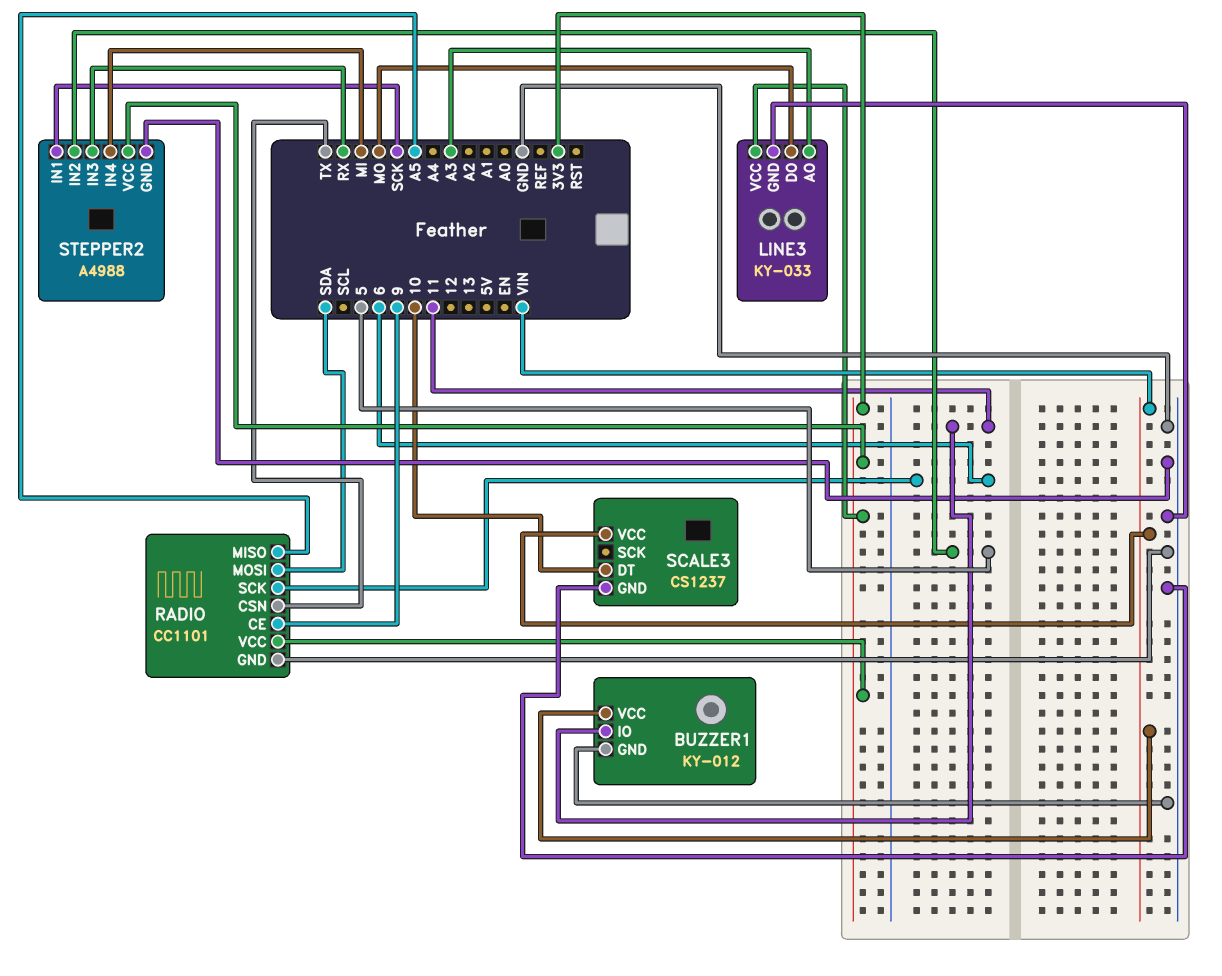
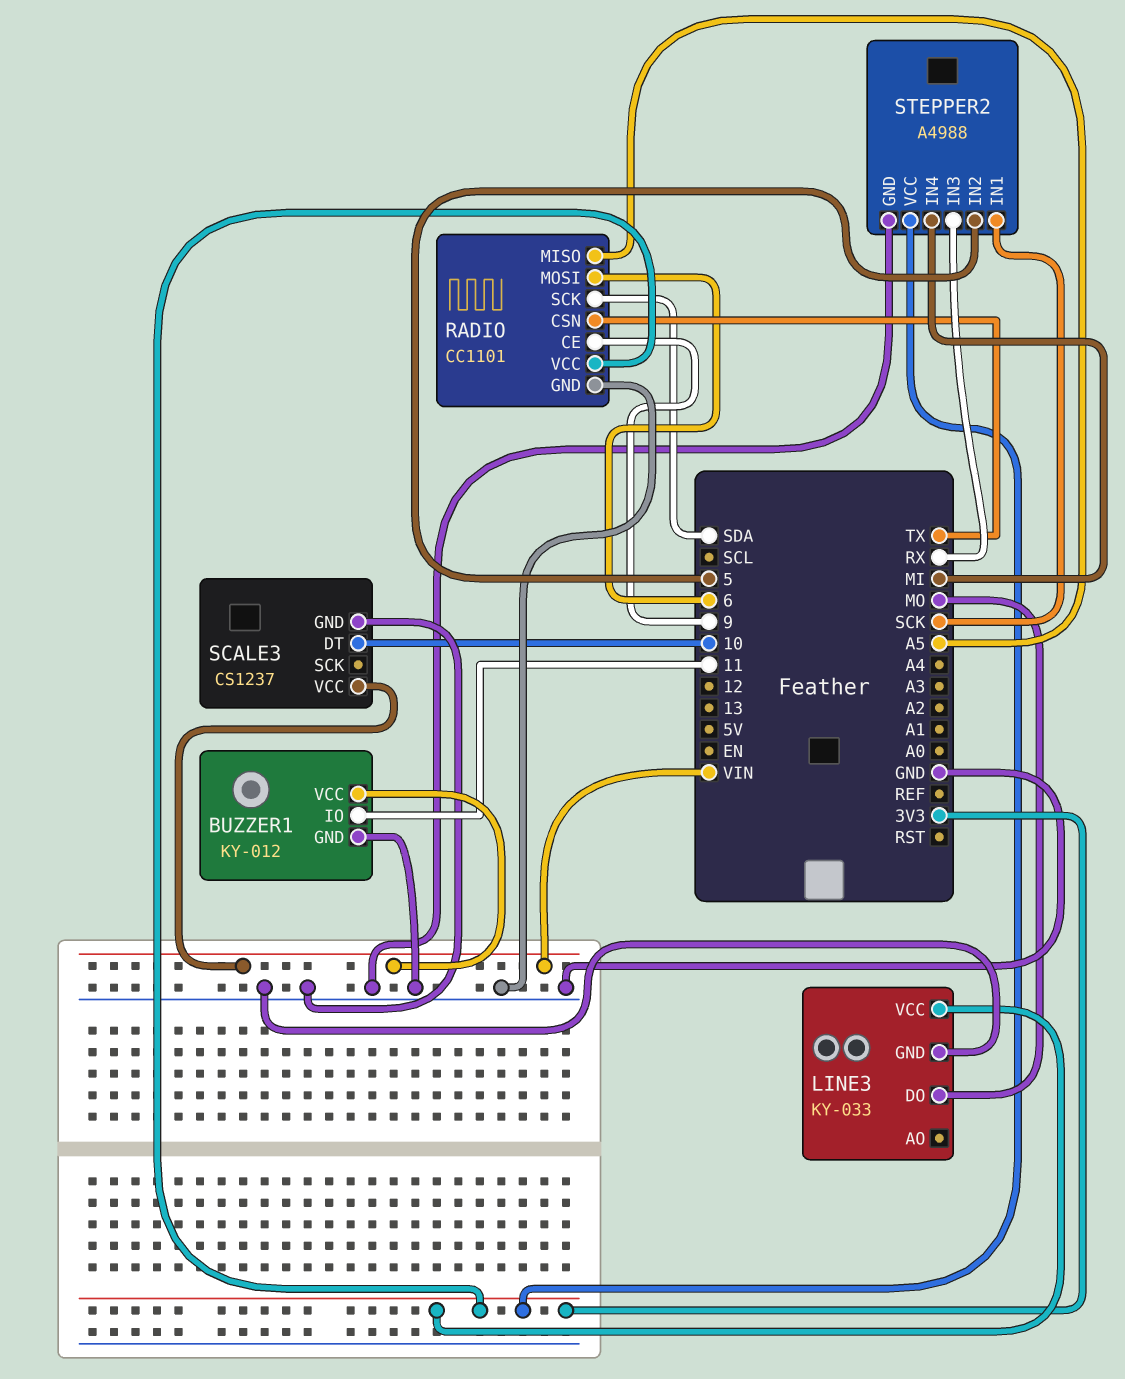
LINE3 pin AO: A3 -> none
RADIO pin MOSI: SDA -> 6
RADIO pin SCK: 6 -> SDA

